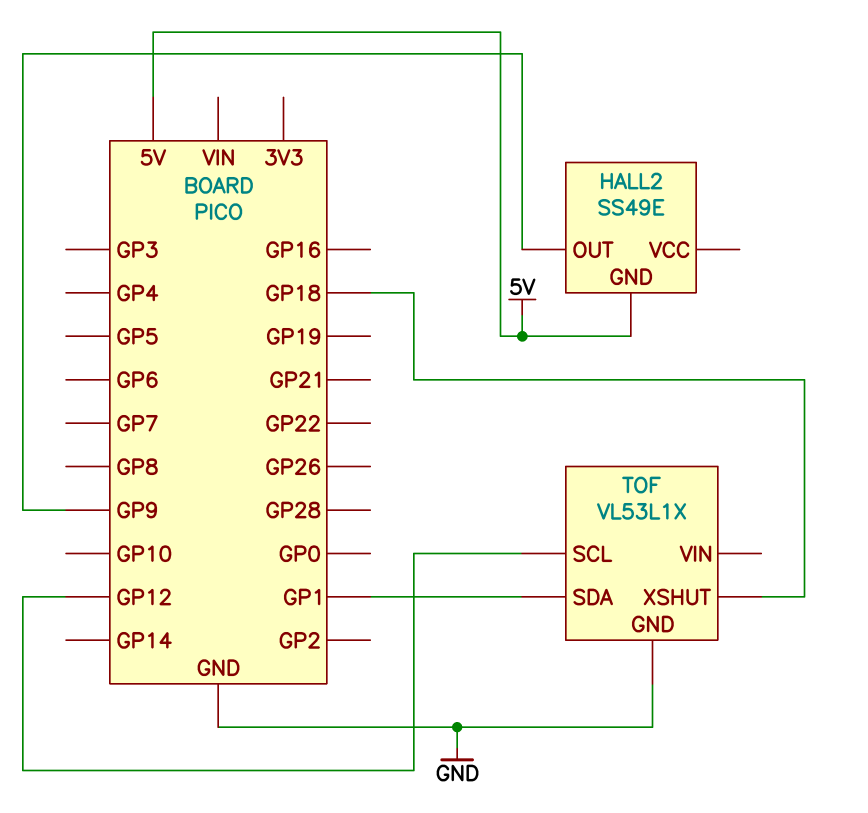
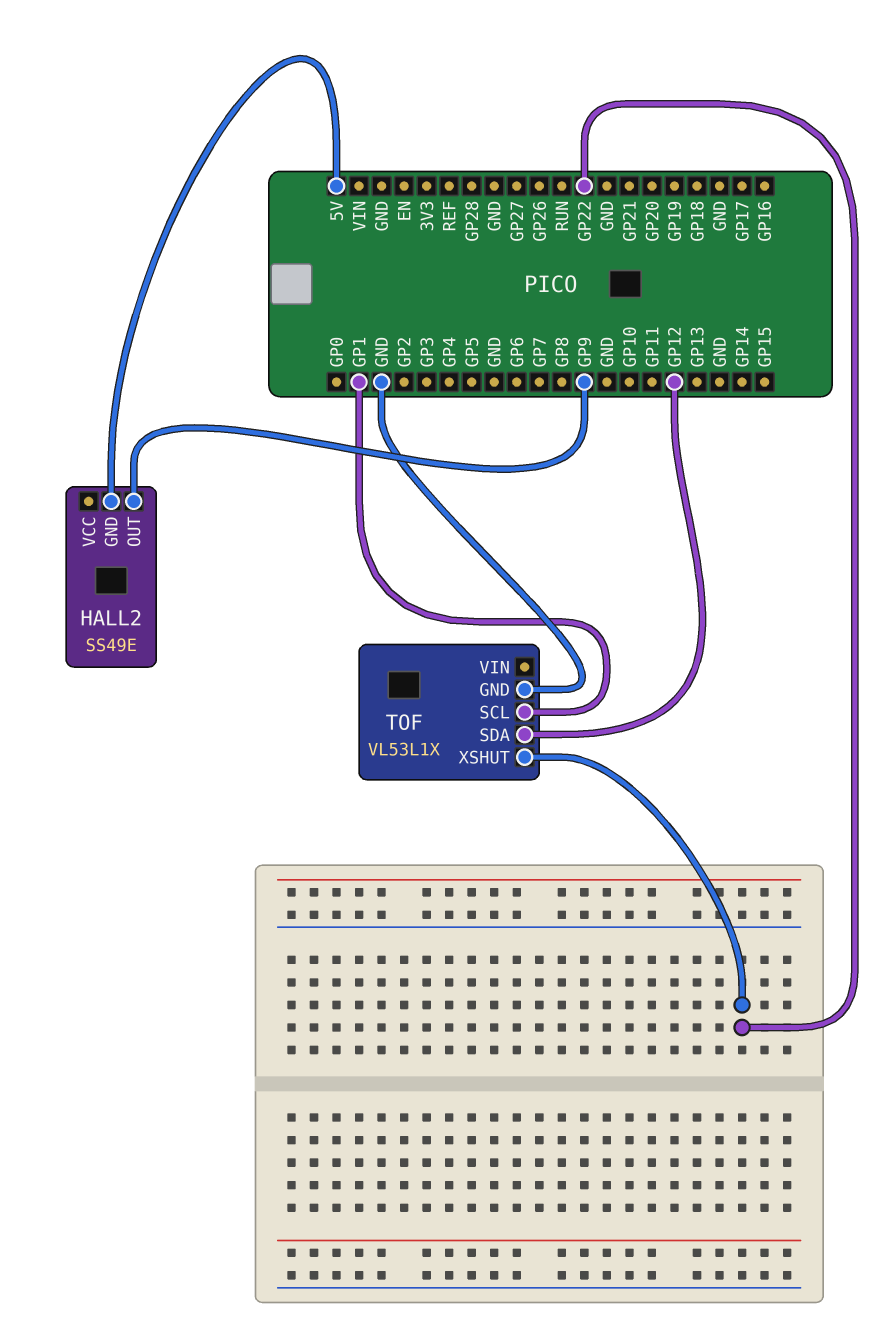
TOF pin SCL: GP12 -> GP1
TOF pin SDA: GP1 -> GP12
TOF pin XSHUT: GP18 -> GP22

